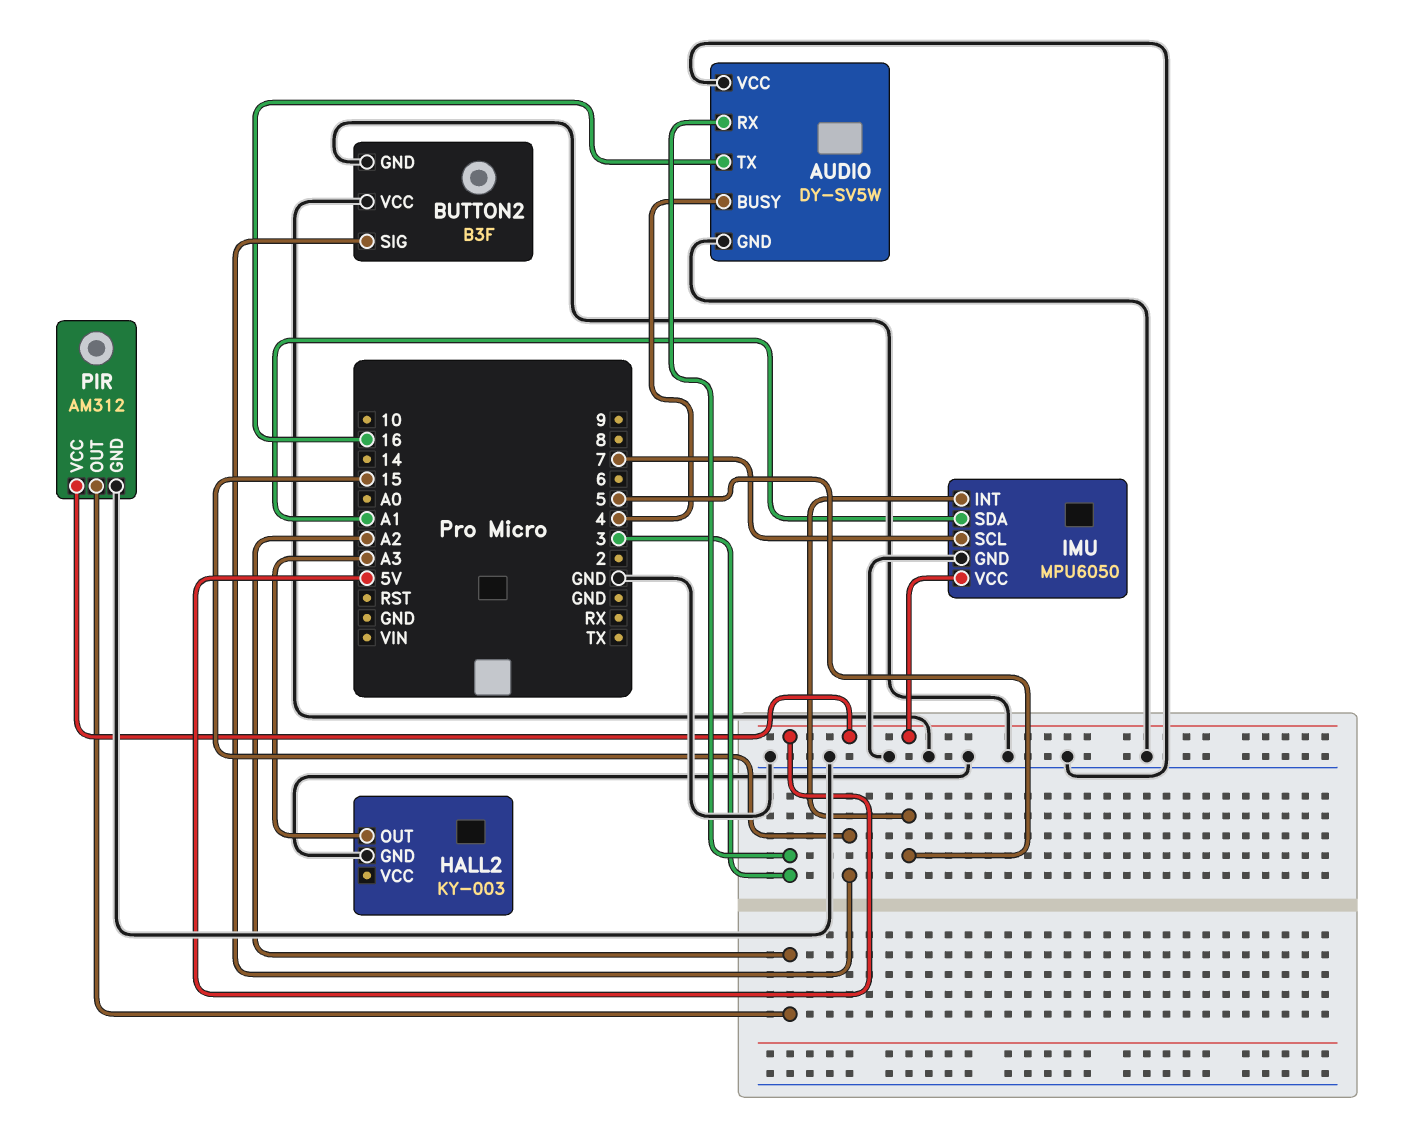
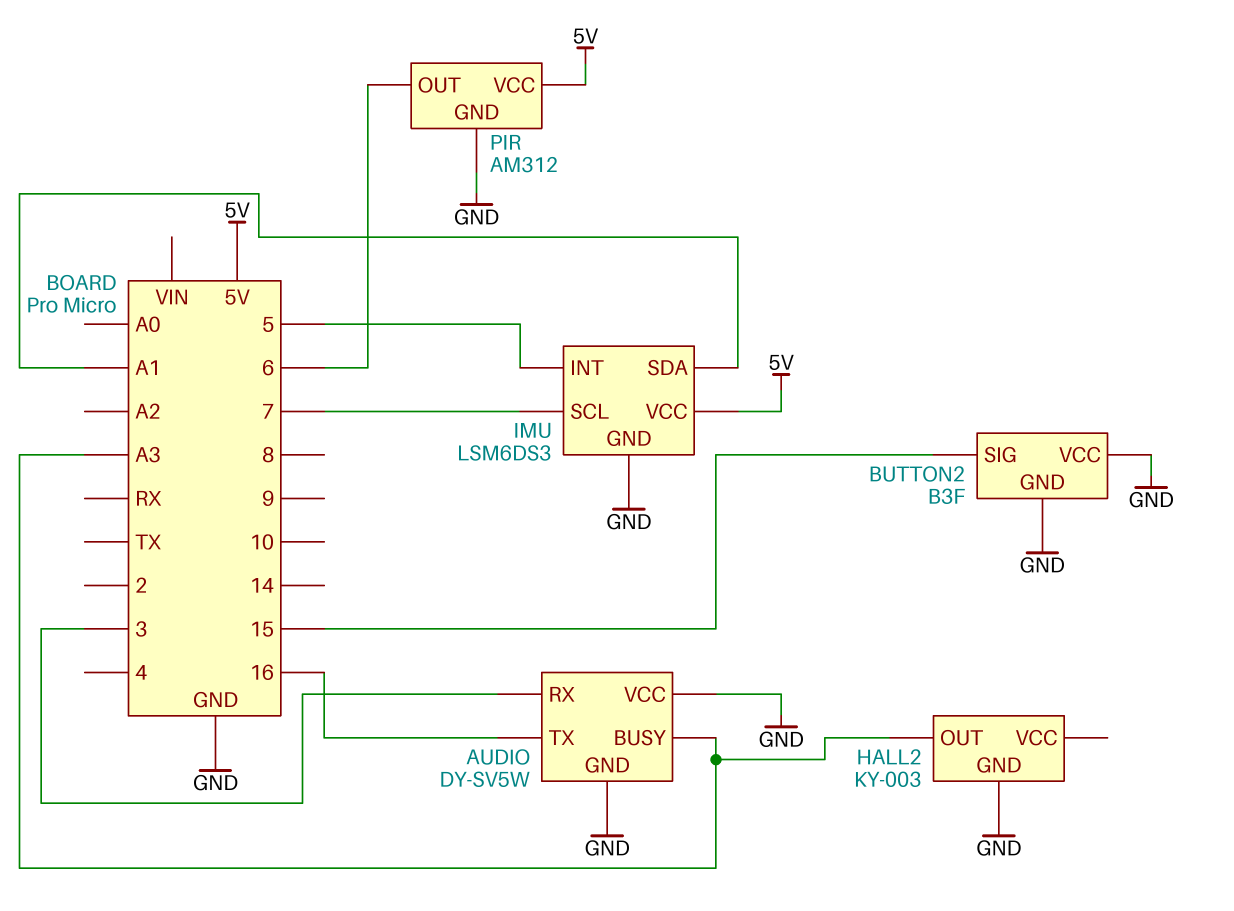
AUDIO pin BUSY: 4 -> A3
IMU: MPU6050 -> LSM6DS3
PIR pin OUT: A2 -> 6

